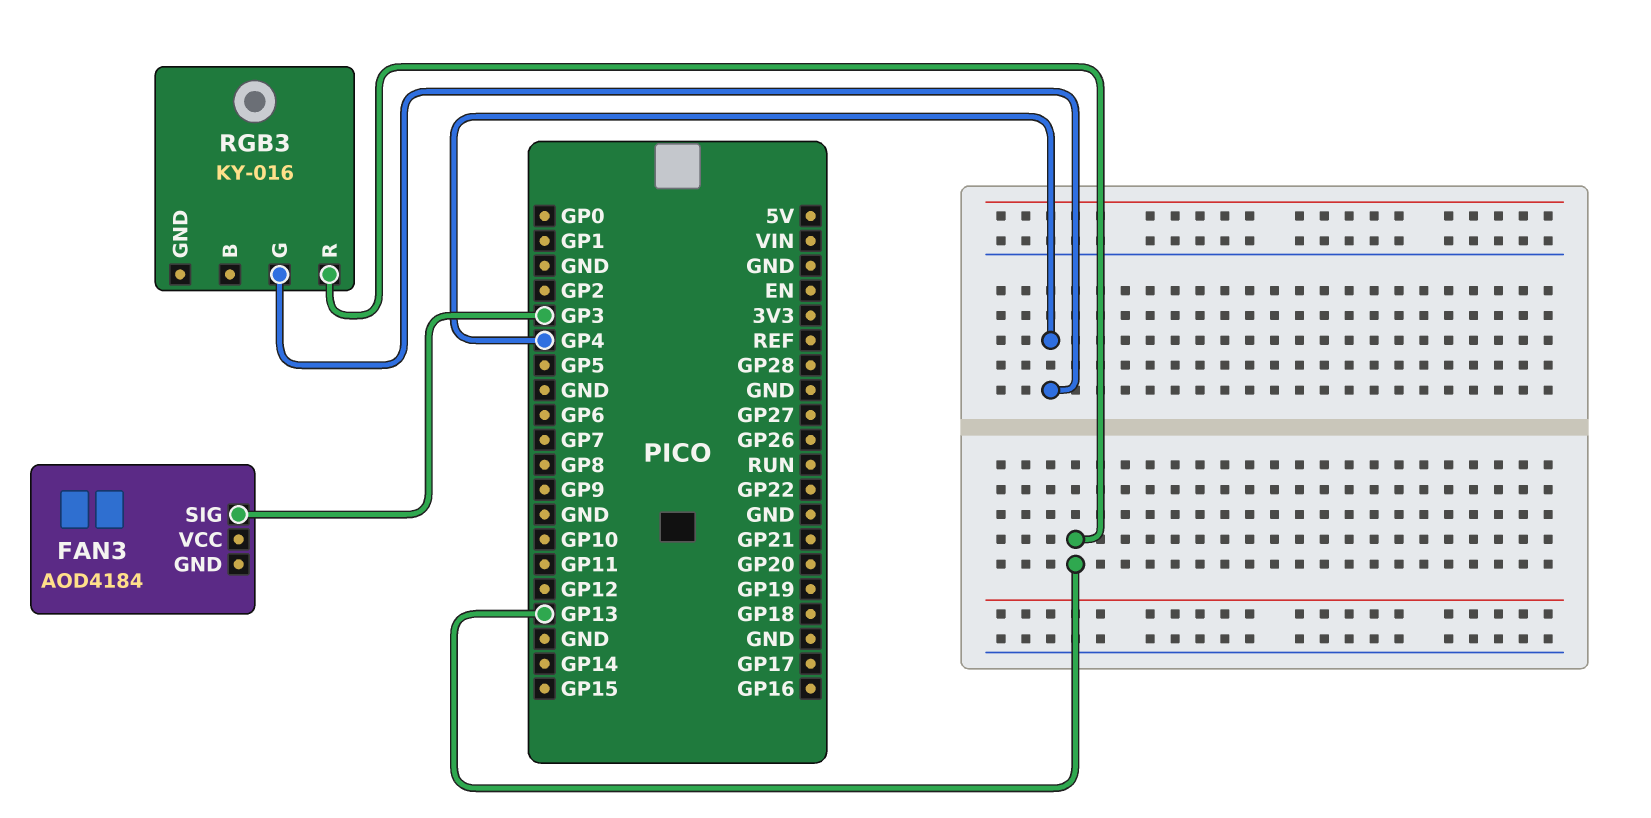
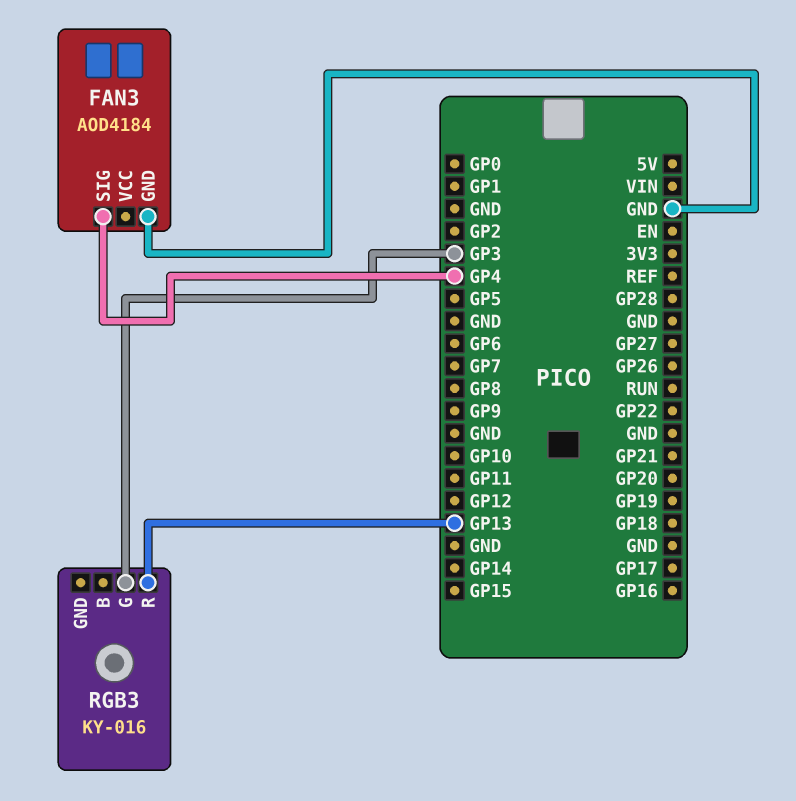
FAN3 pin GND: none -> GND
FAN3 pin SIG: GP3 -> GP4
RGB3 pin G: GP4 -> GP3

